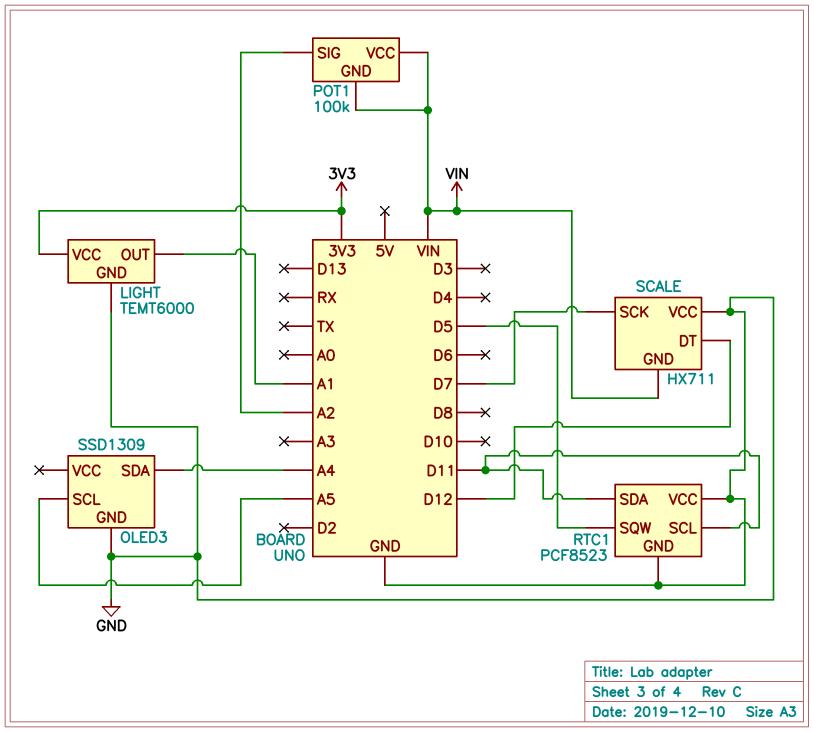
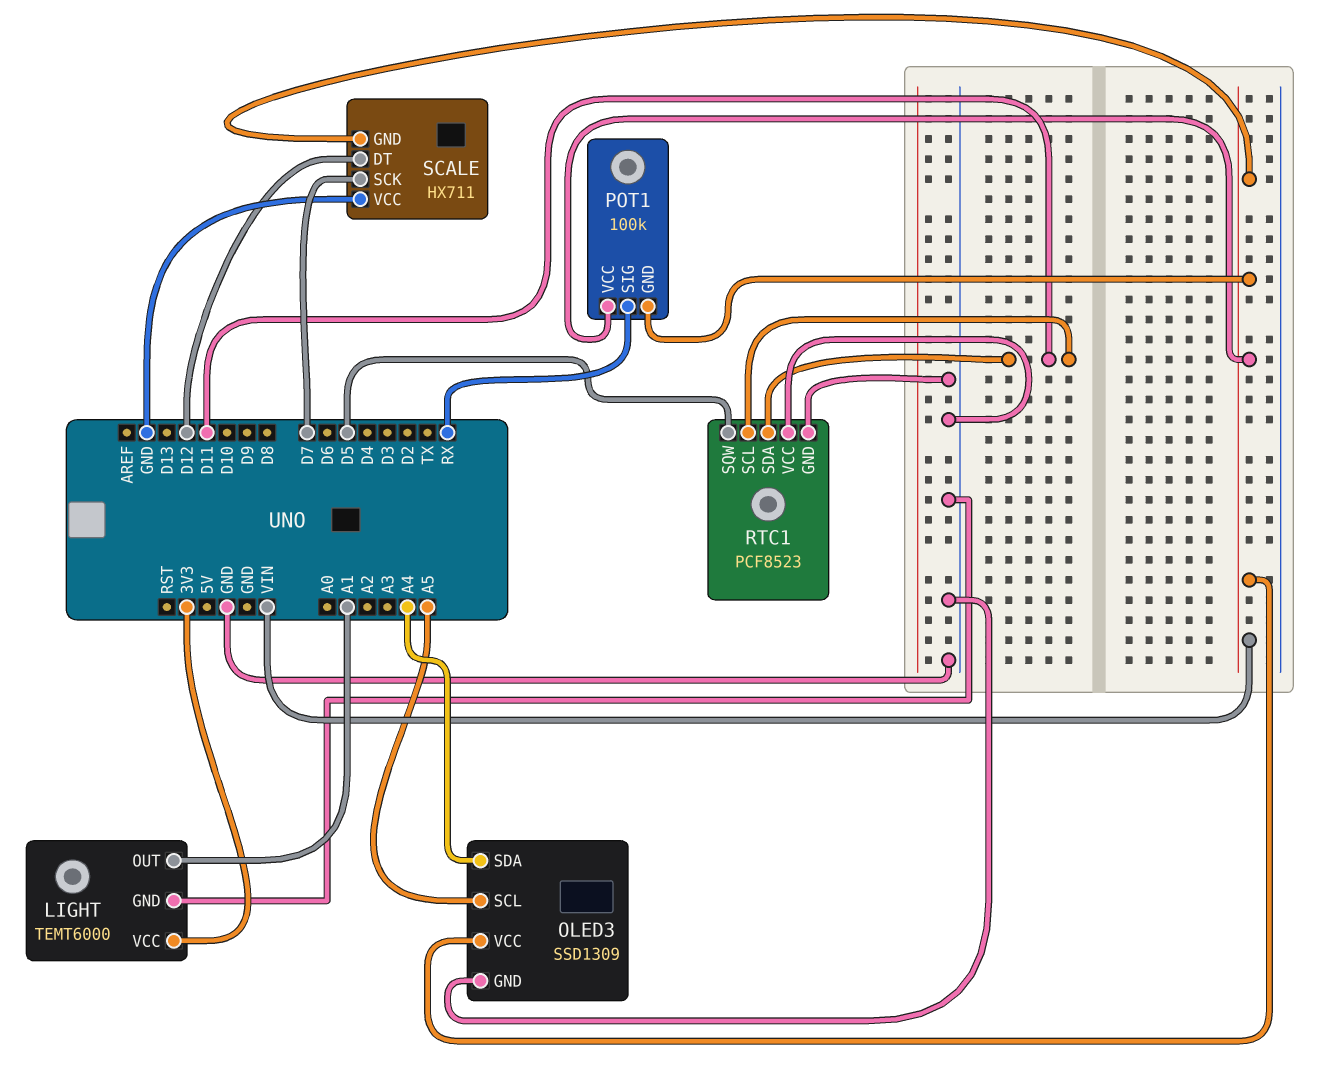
OLED3 pin VCC: none -> VIN
POT1 pin SIG: A2 -> RX

